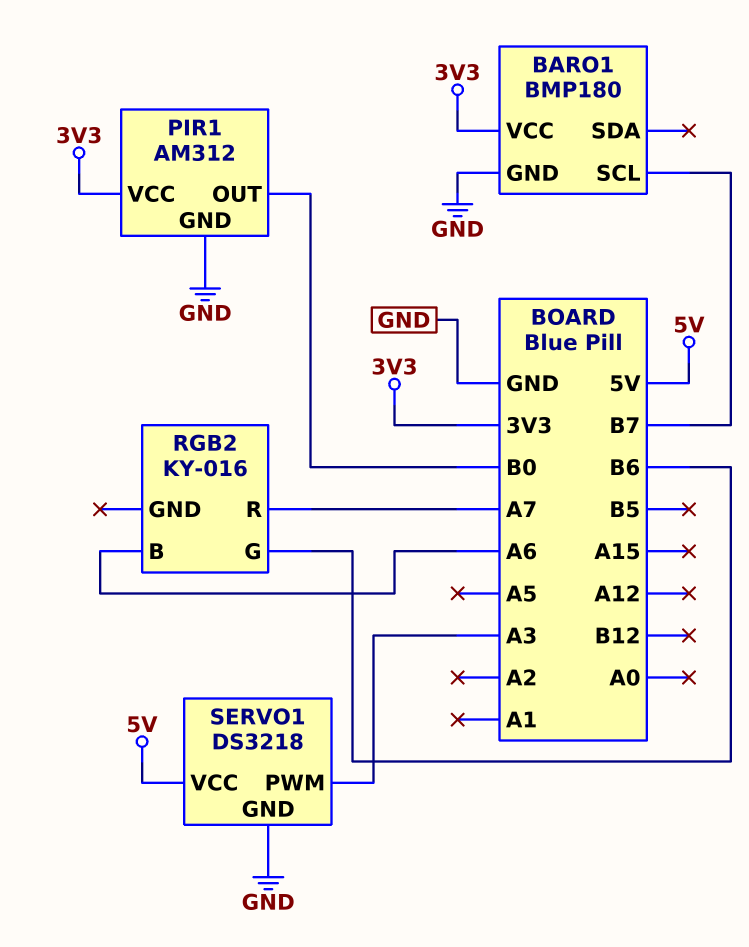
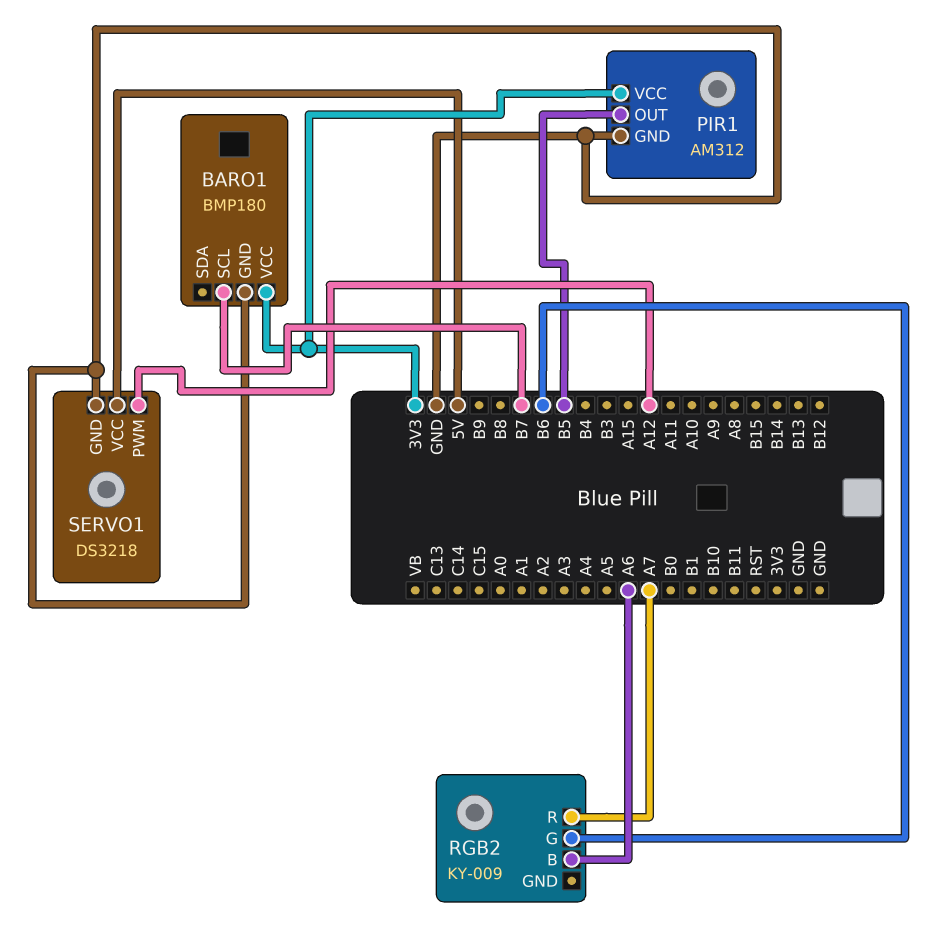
PIR1 pin OUT: B0 -> B5
RGB2: KY-016 -> KY-009
SERVO1 pin PWM: A3 -> A12

